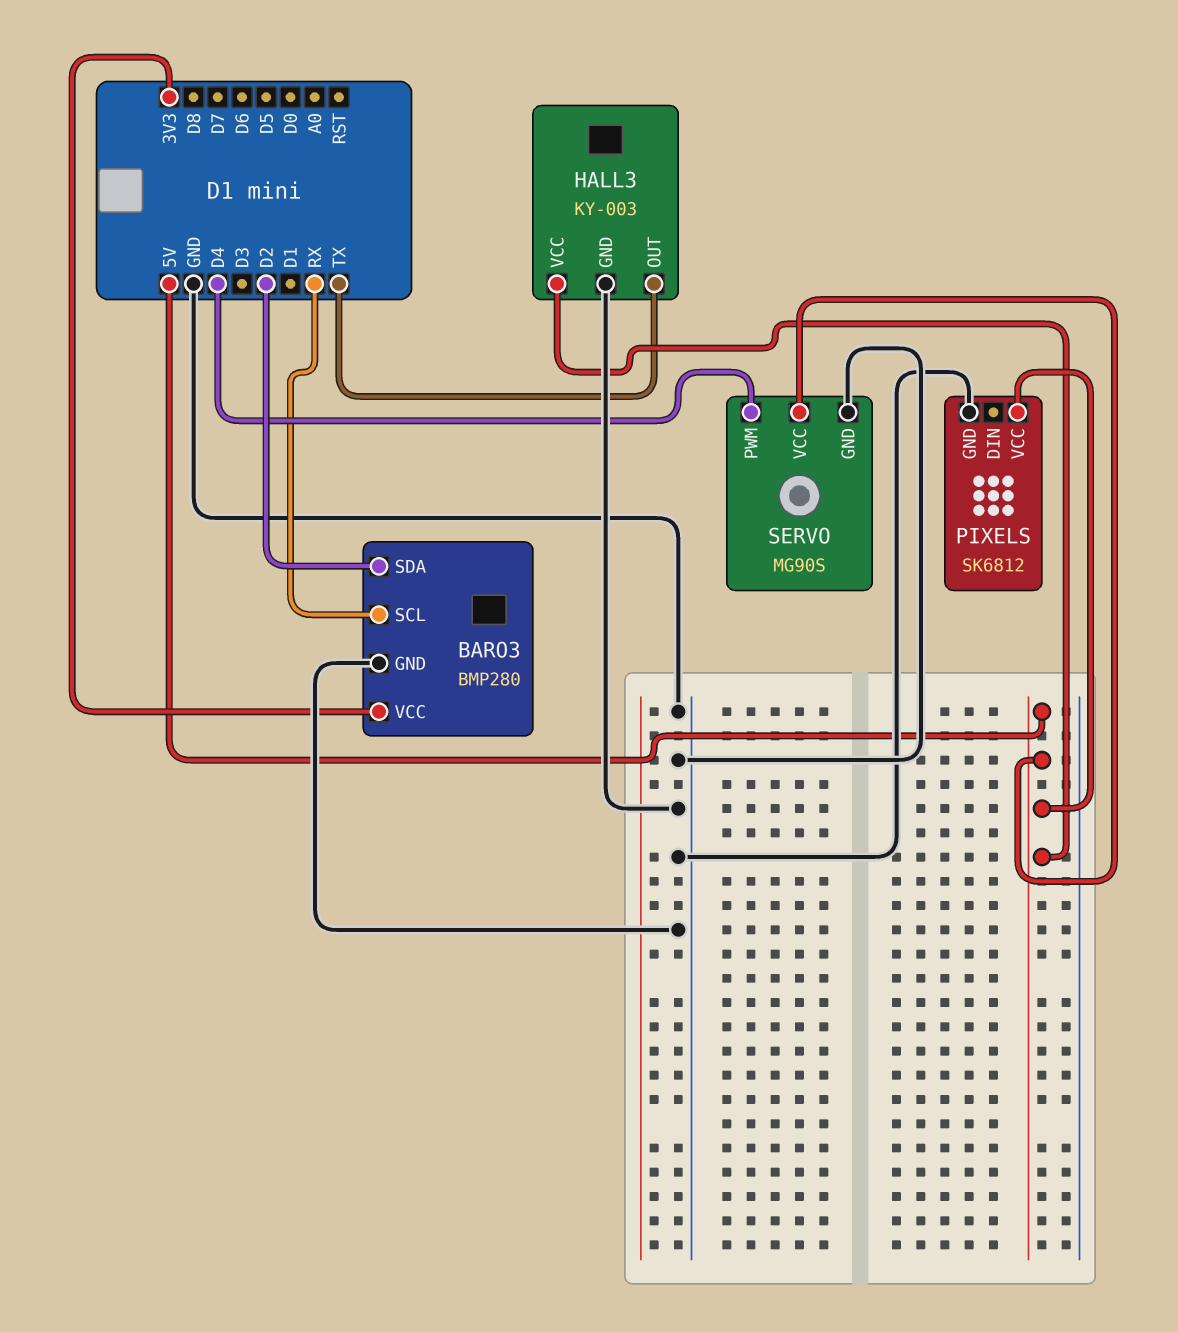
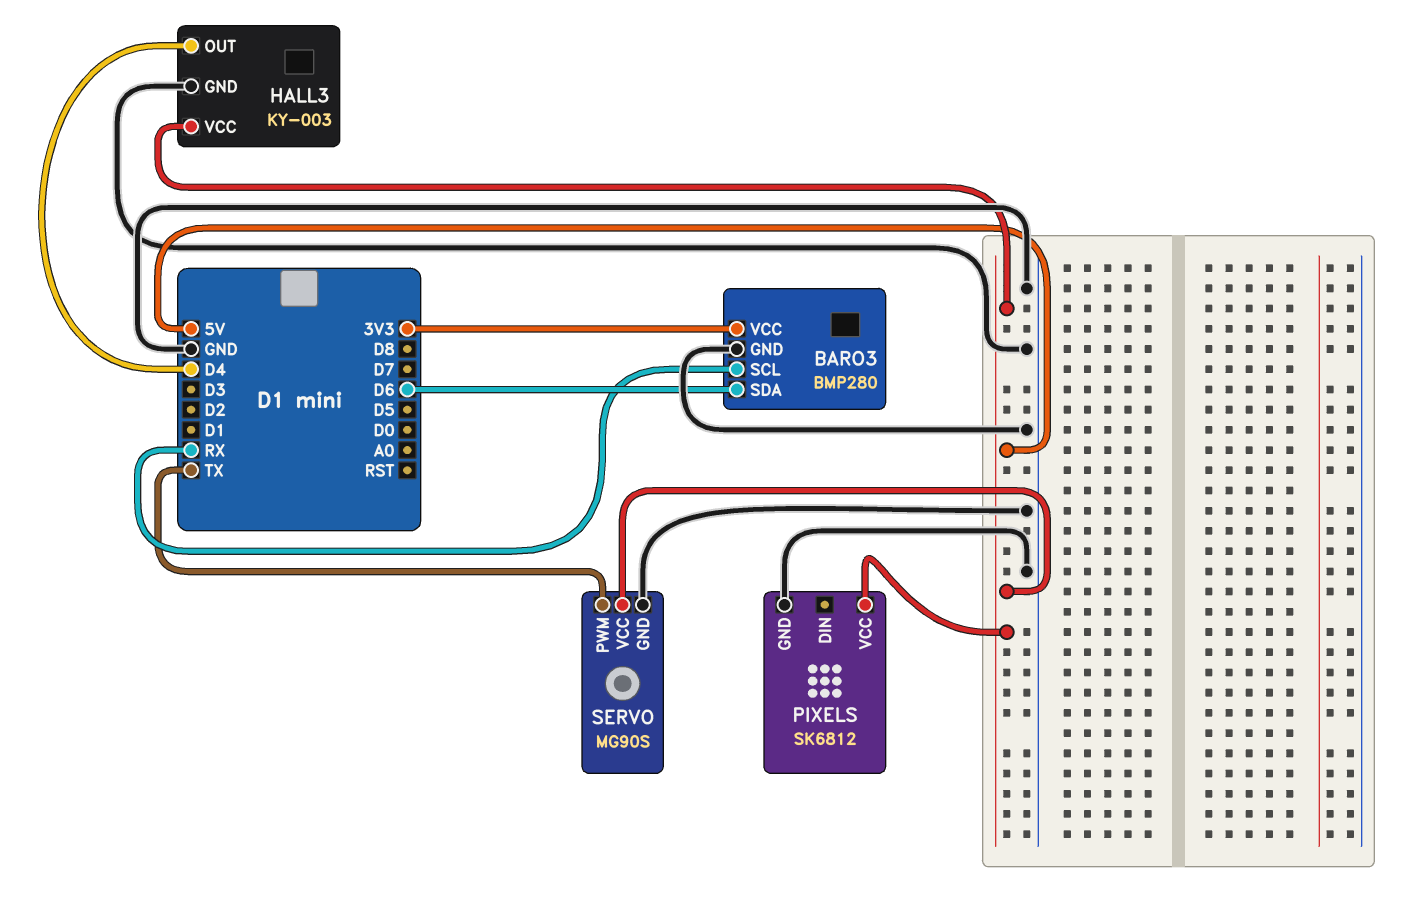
BARO3 pin SDA: D2 -> D6
HALL3 pin OUT: TX -> D4
SERVO pin PWM: D4 -> TX

